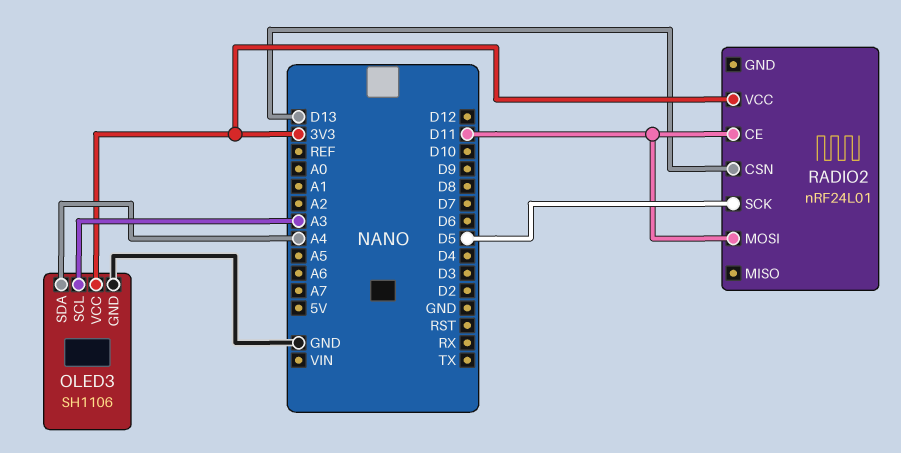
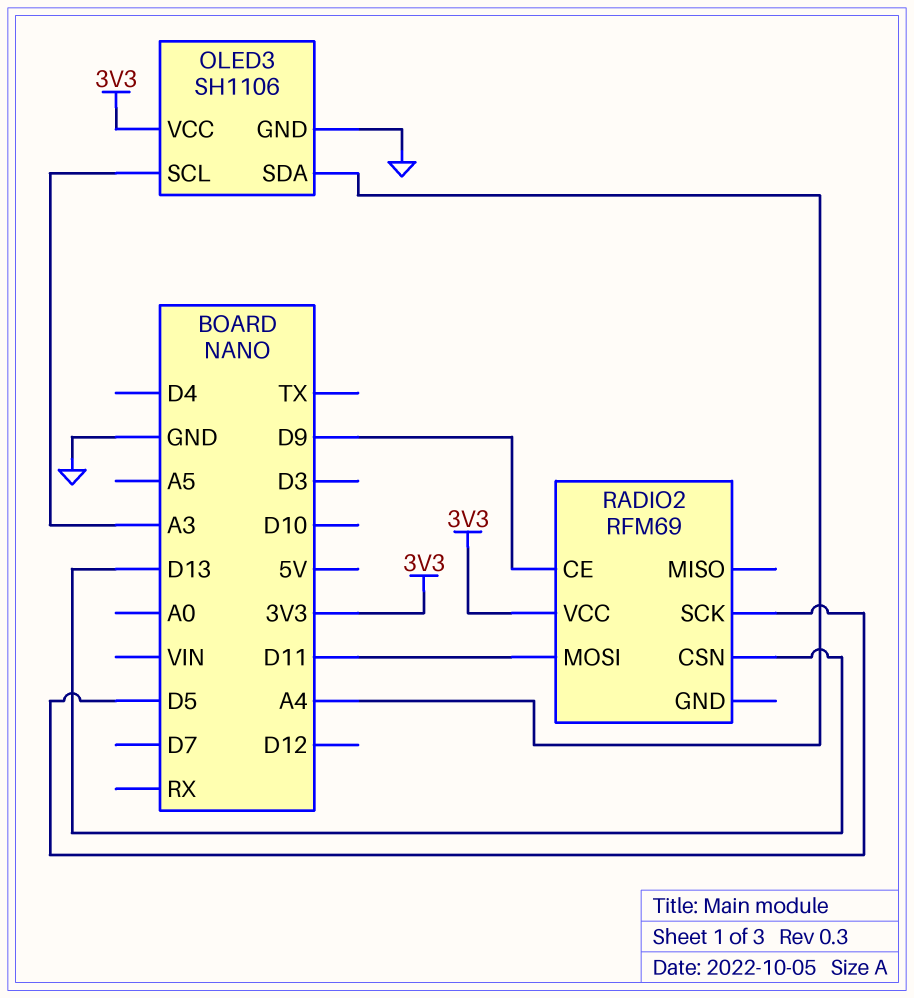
RADIO2: nRF24L01 -> RFM69
RADIO2 pin CE: D11 -> D9

